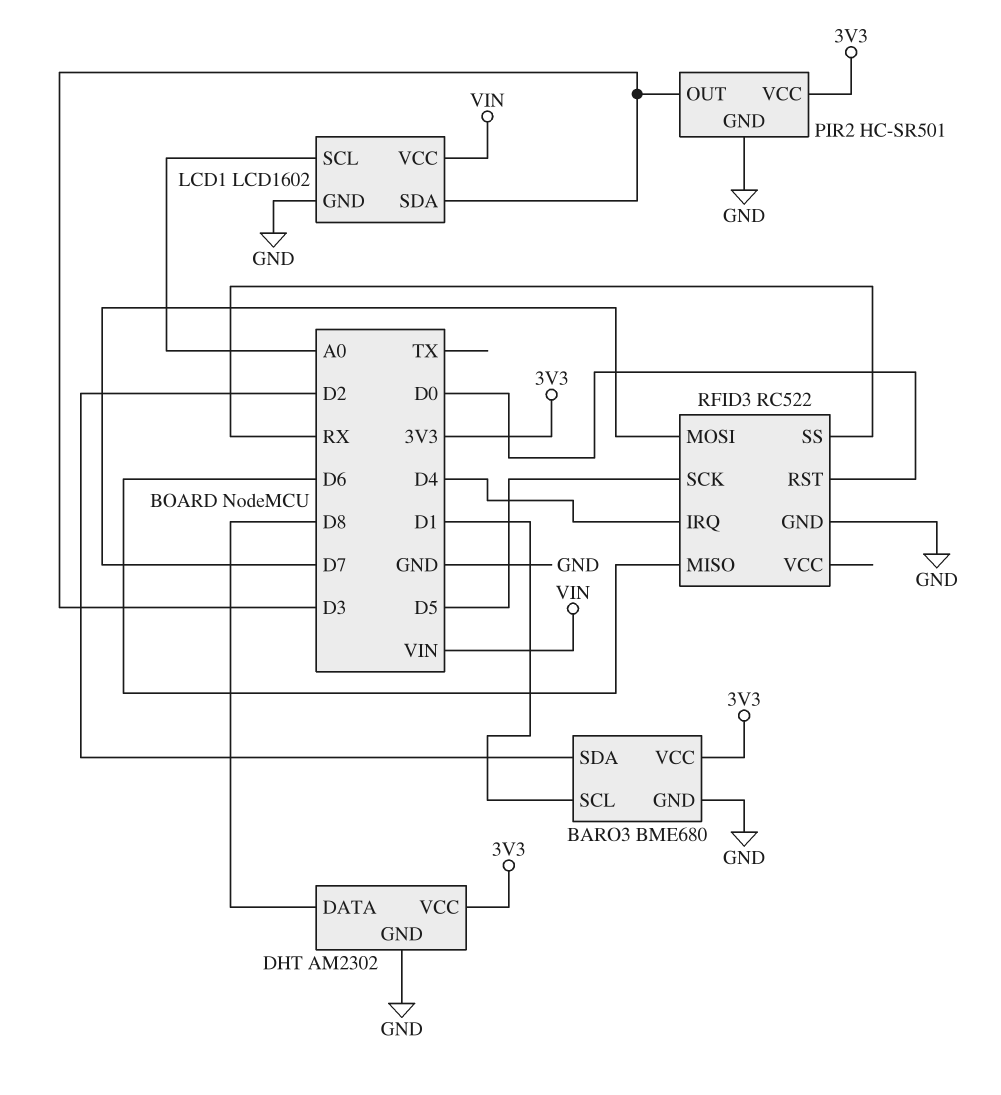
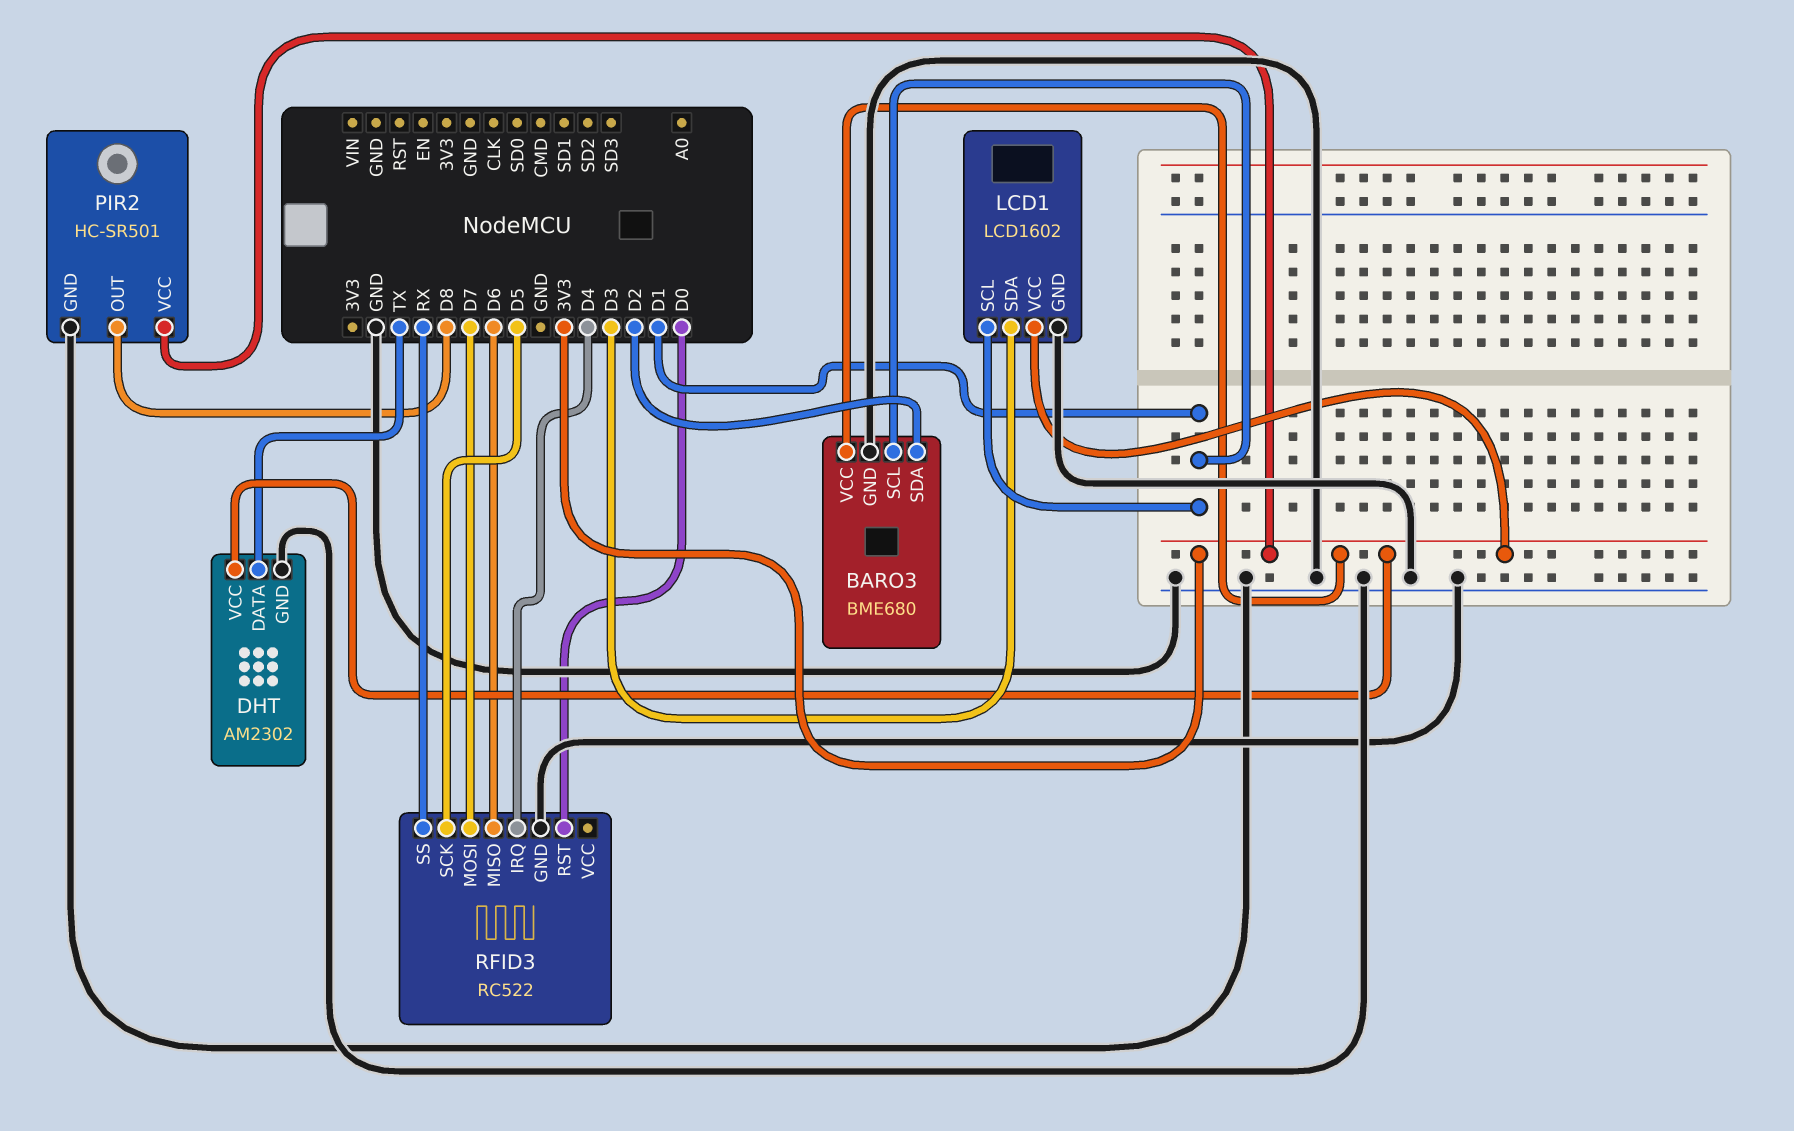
DHT pin DATA: D8 -> TX
LCD1 pin SCL: A0 -> D1
LCD1 pin VCC: VIN -> 3V3
PIR2 pin OUT: D3 -> D8

